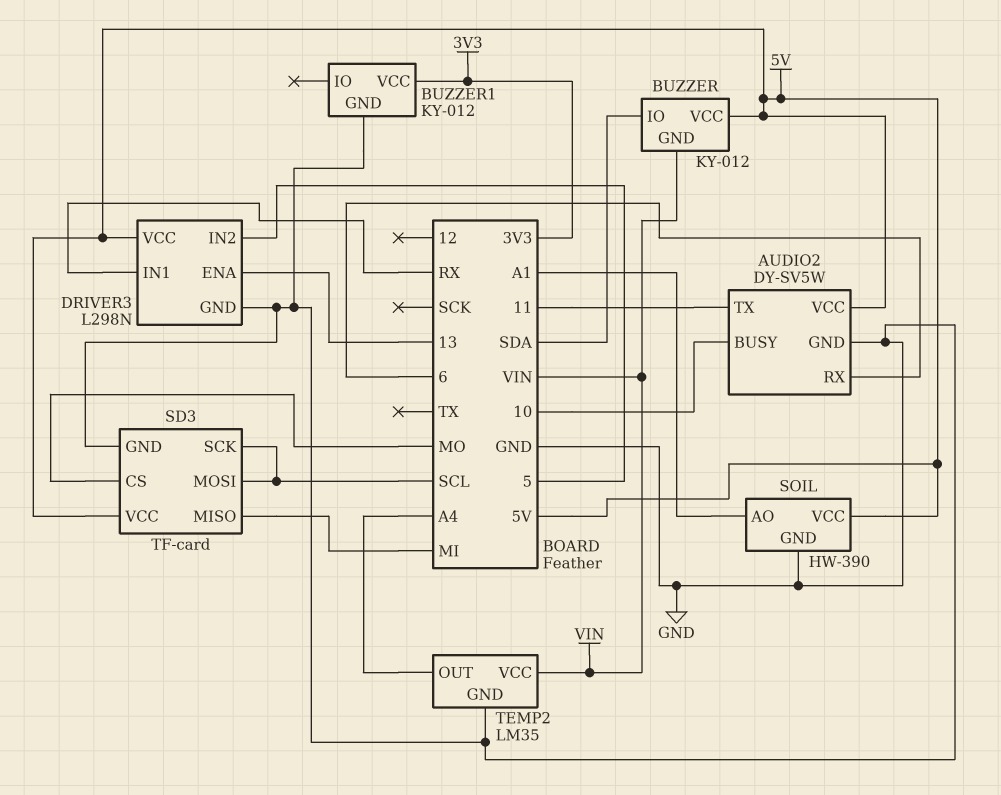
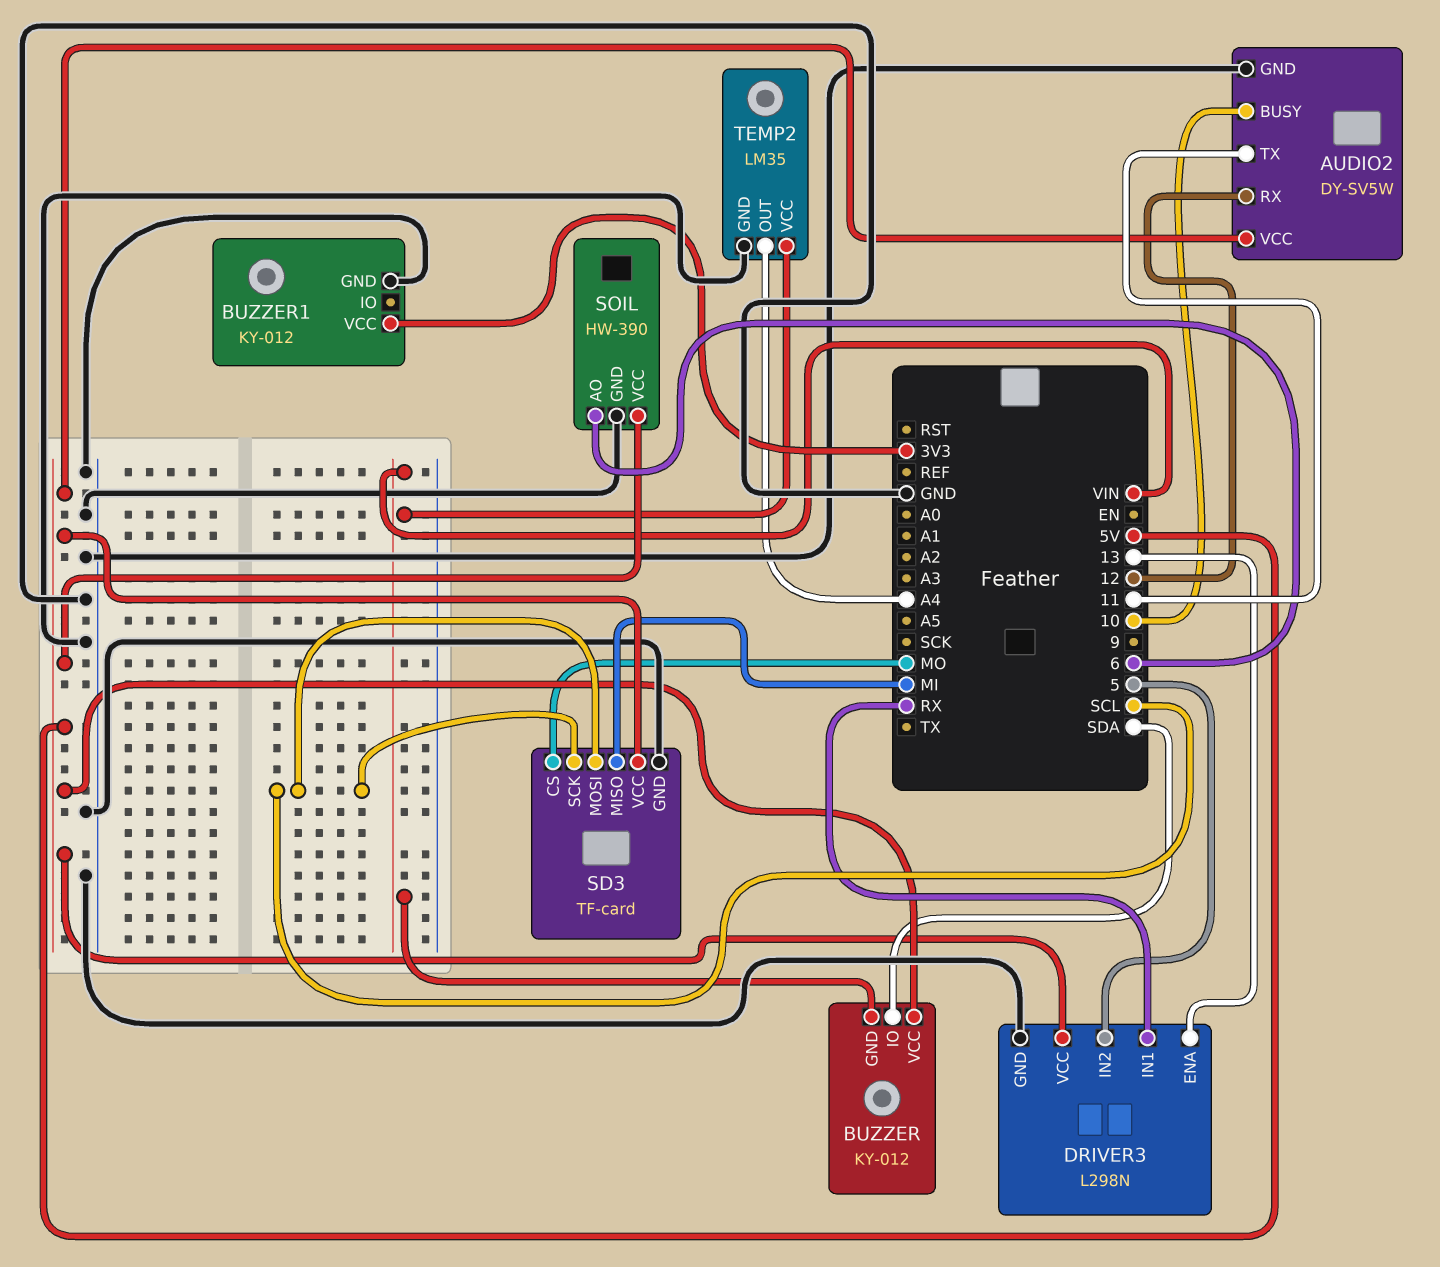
AUDIO2 pin RX: 6 -> 12
SOIL pin AO: A1 -> 6

